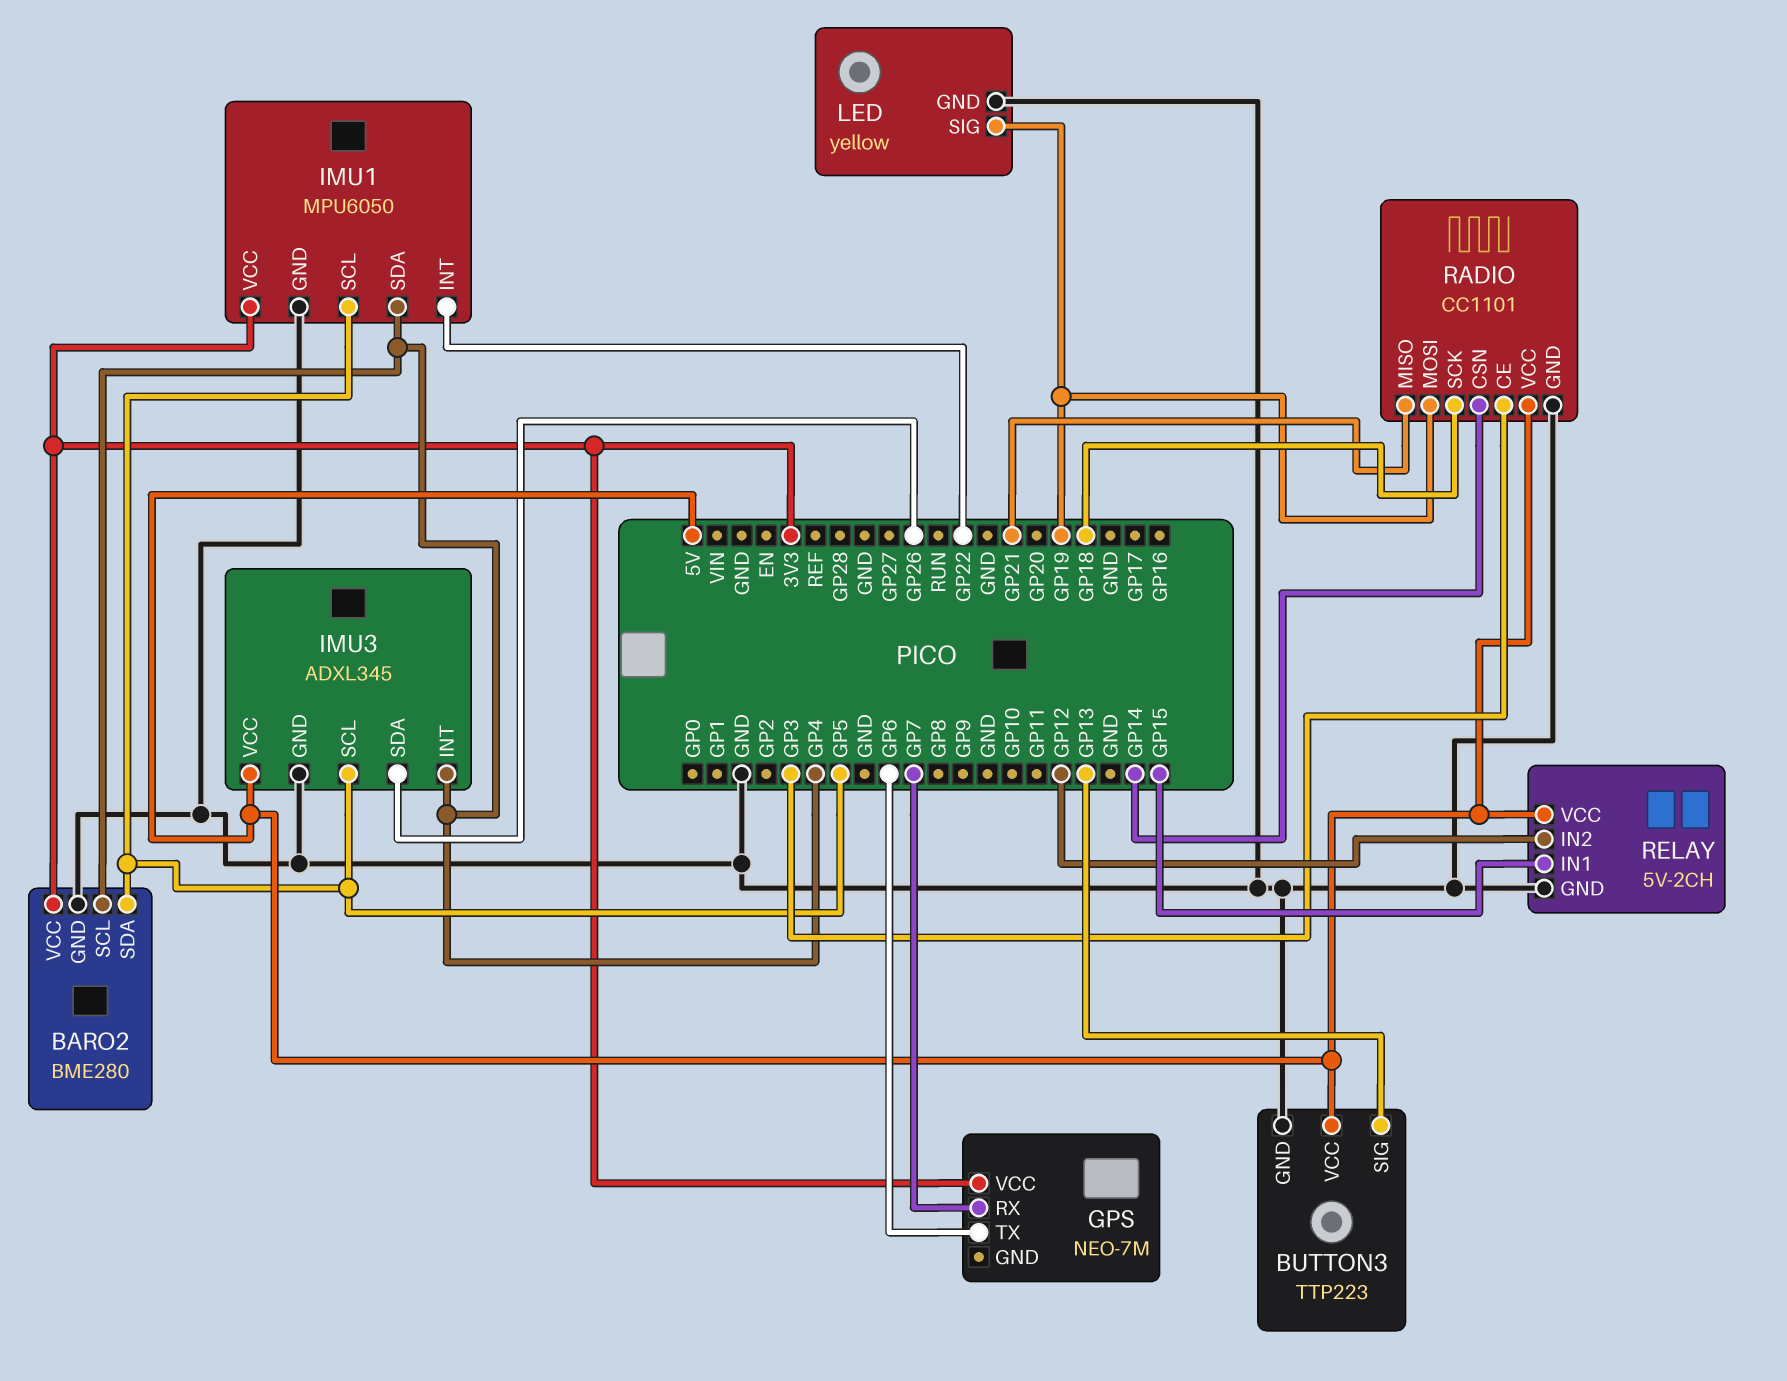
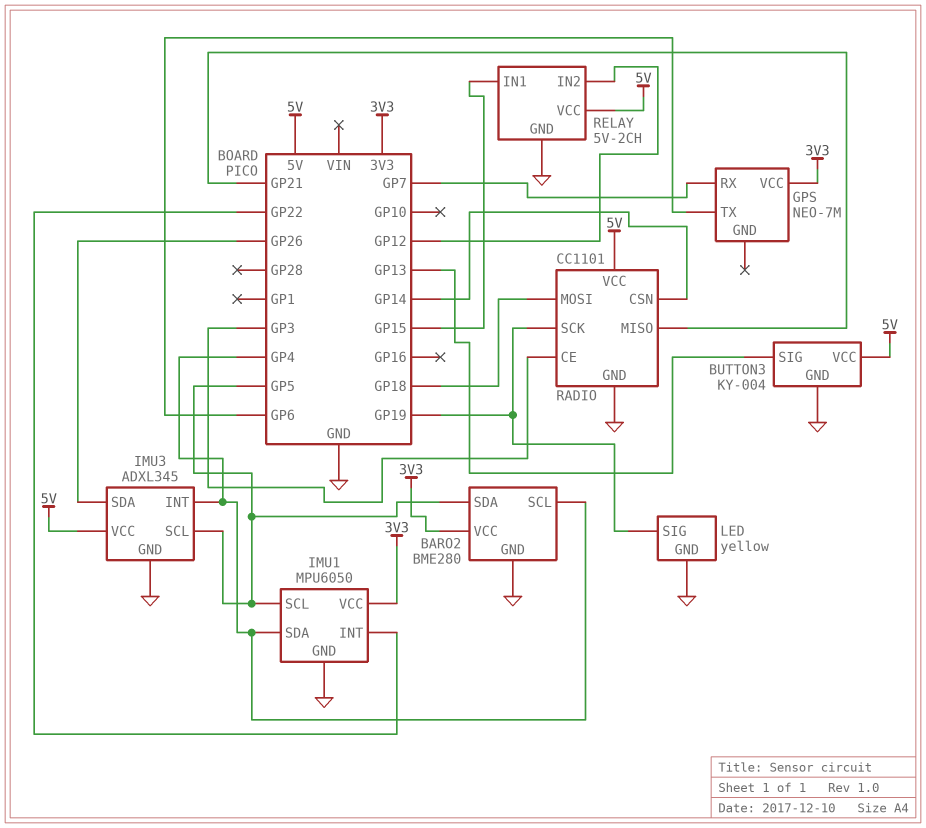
BUTTON3: TTP223 -> KY-004
RADIO pin MOSI: GP19 -> GP18
RADIO pin SCK: GP18 -> GP19

